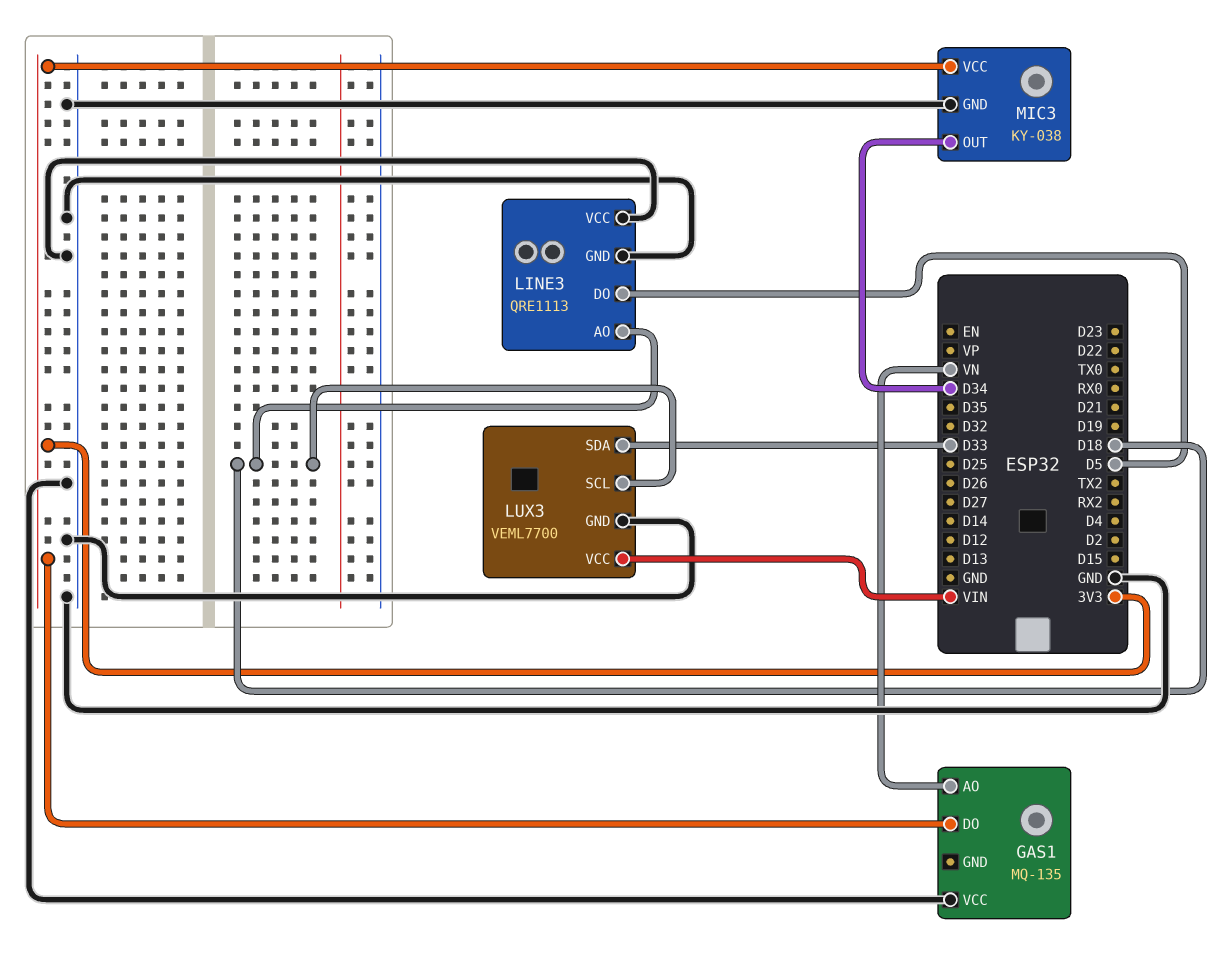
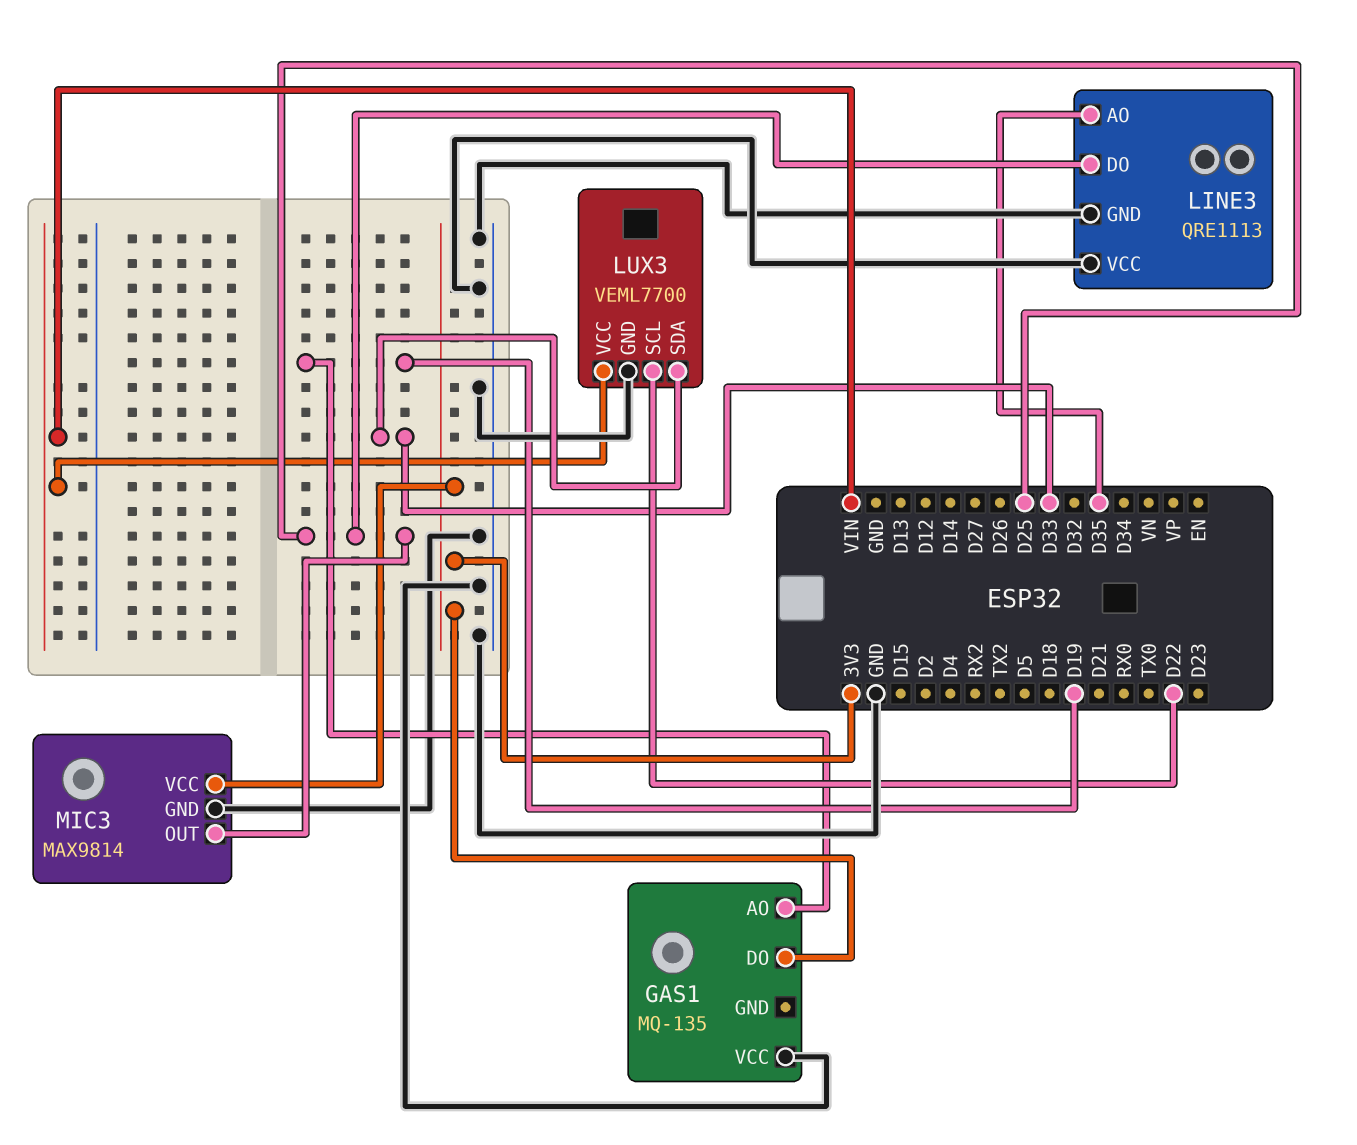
GAS1 pin AO: VN -> D19
LINE3 pin AO: D18 -> D35
LINE3 pin DO: D5 -> D25
LUX3 pin SCL: D18 -> D22
MIC3: KY-038 -> MAX9814
MIC3 pin OUT: D34 -> D25

